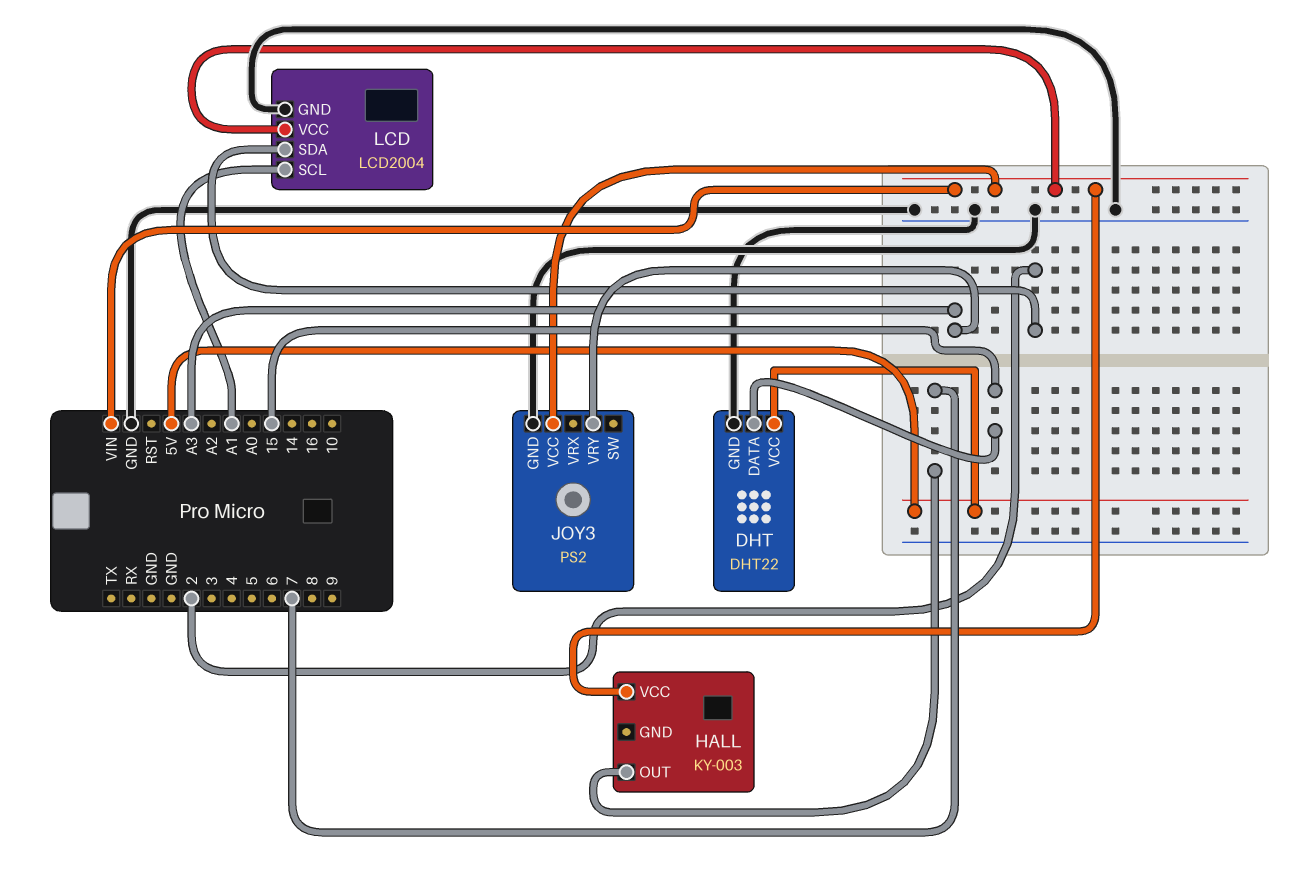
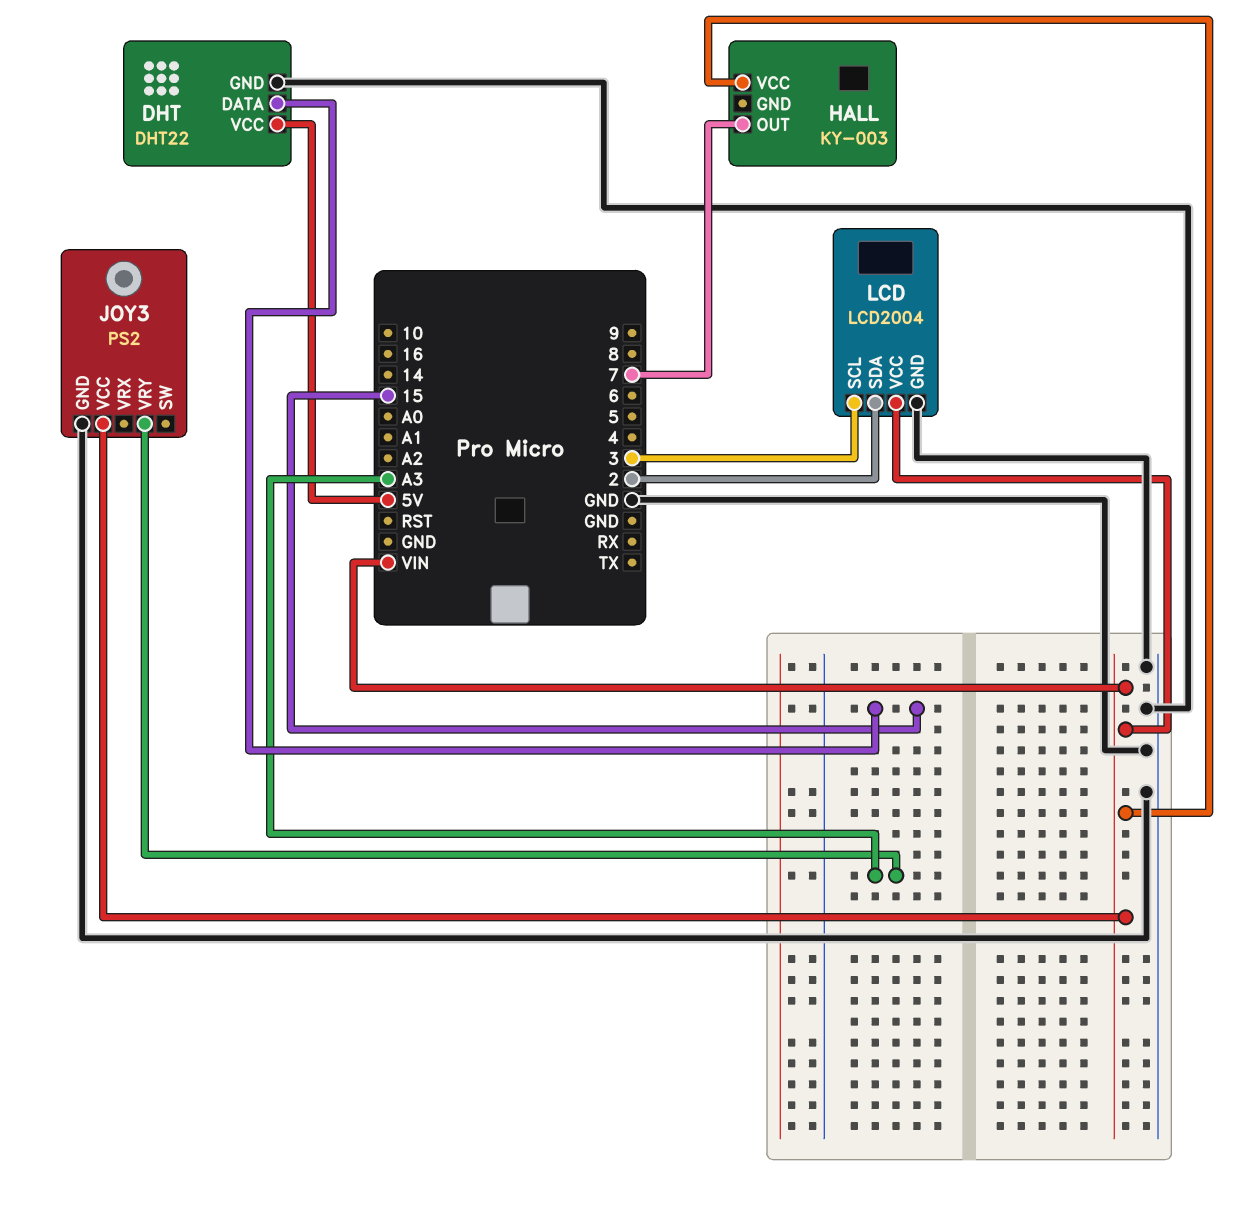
LCD pin SCL: A1 -> 3

